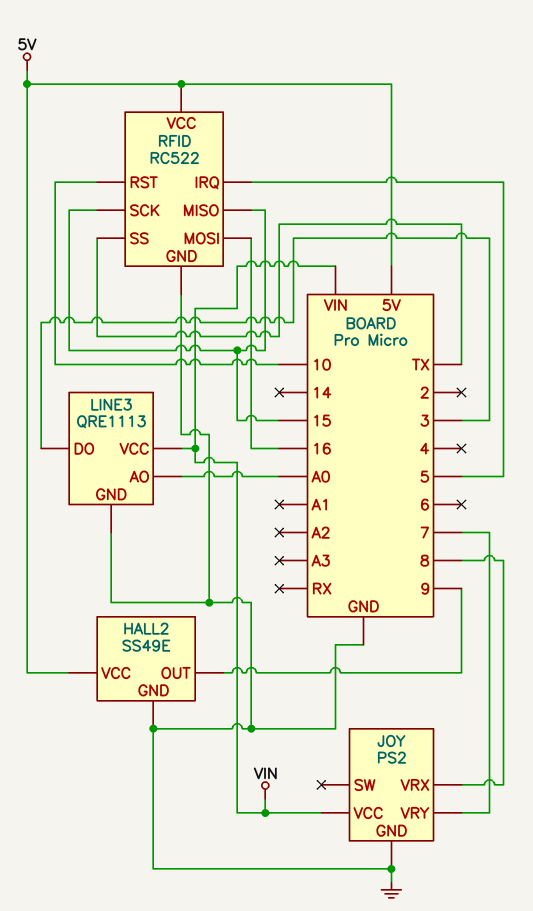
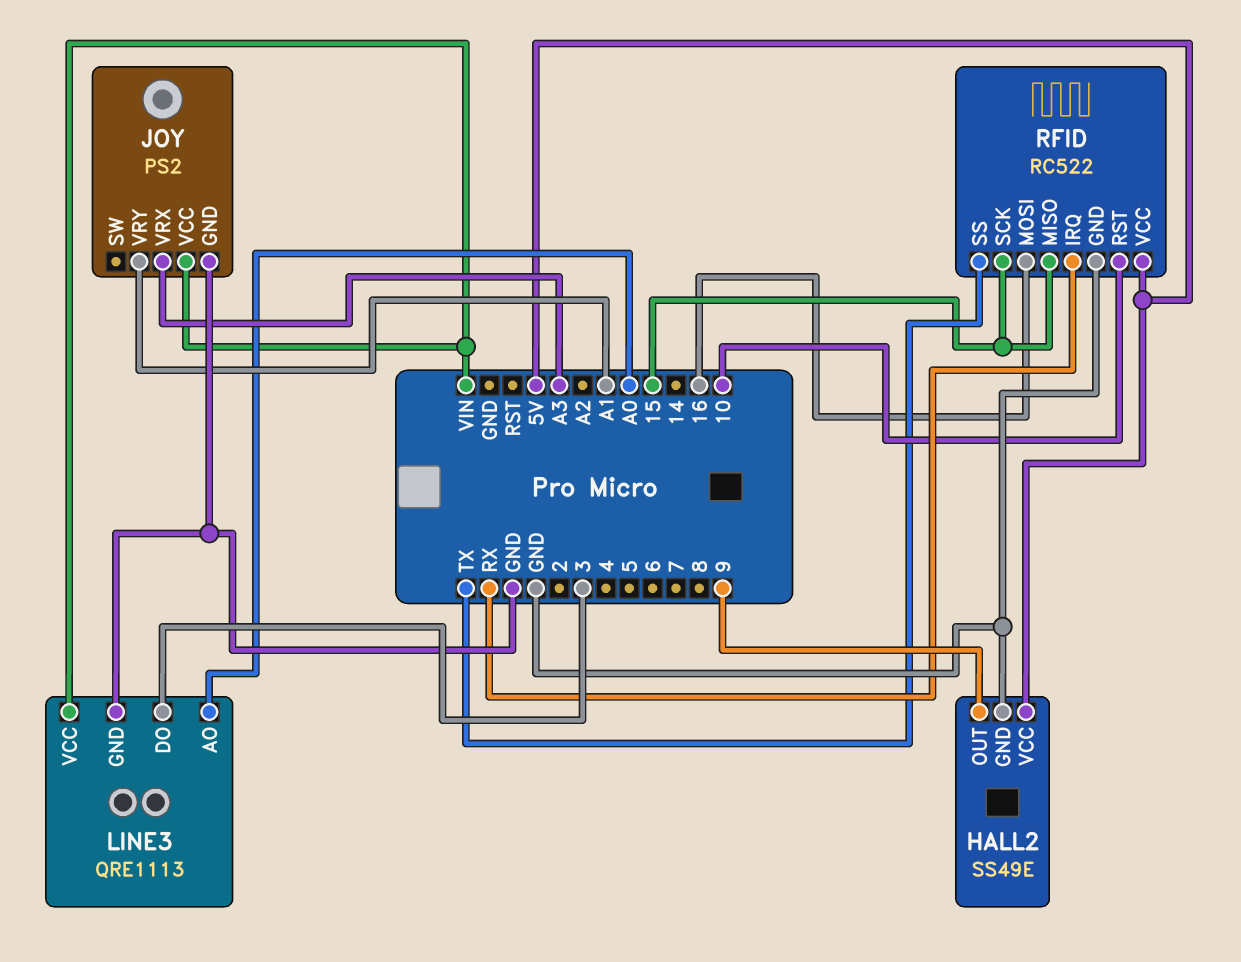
JOY pin VRX: 8 -> A3
JOY pin VRY: 7 -> A1
RFID pin IRQ: 5 -> RX

